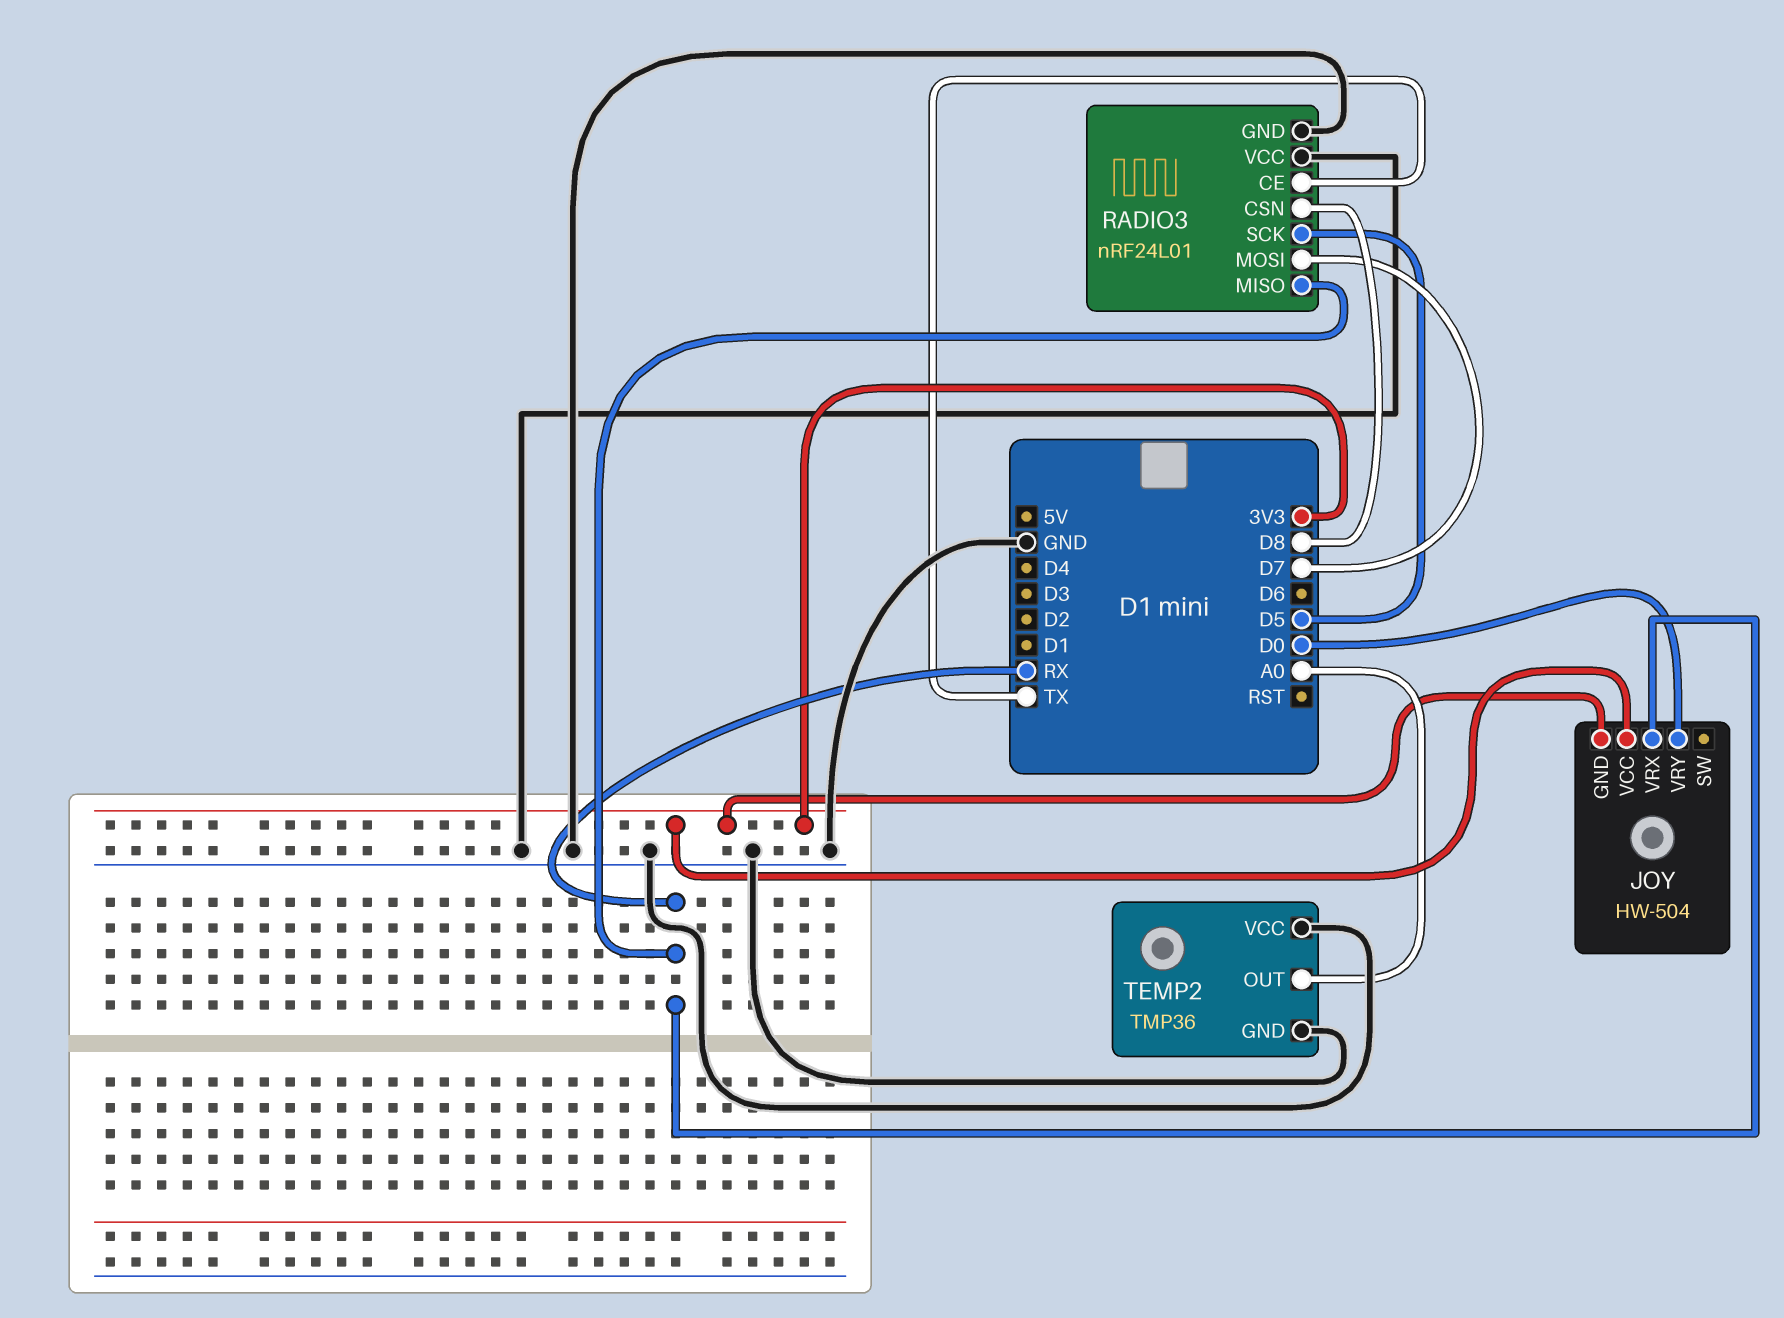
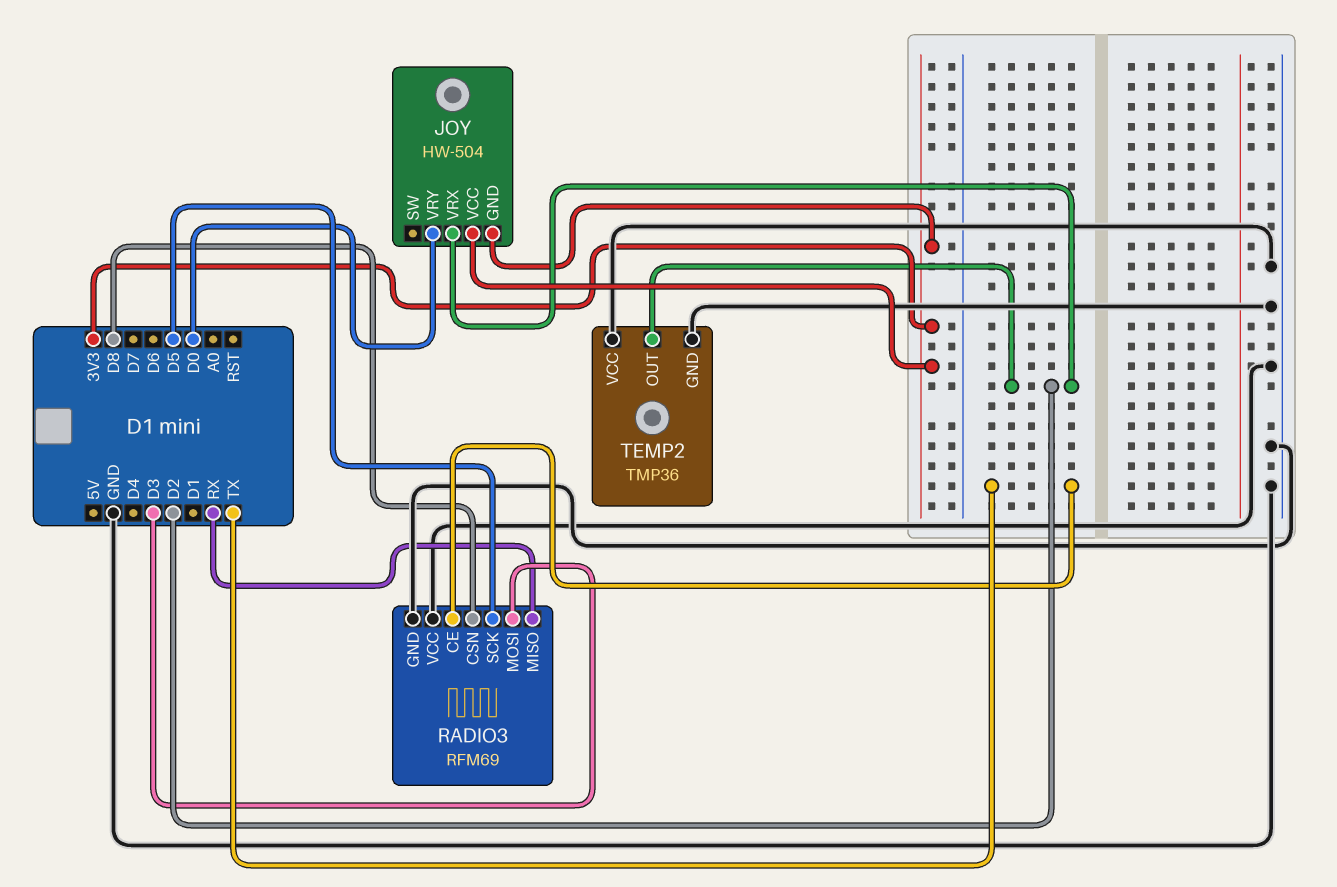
JOY pin VRX: RX -> D2
RADIO3: nRF24L01 -> RFM69
RADIO3 pin MOSI: D7 -> D3
TEMP2 pin OUT: A0 -> D2

